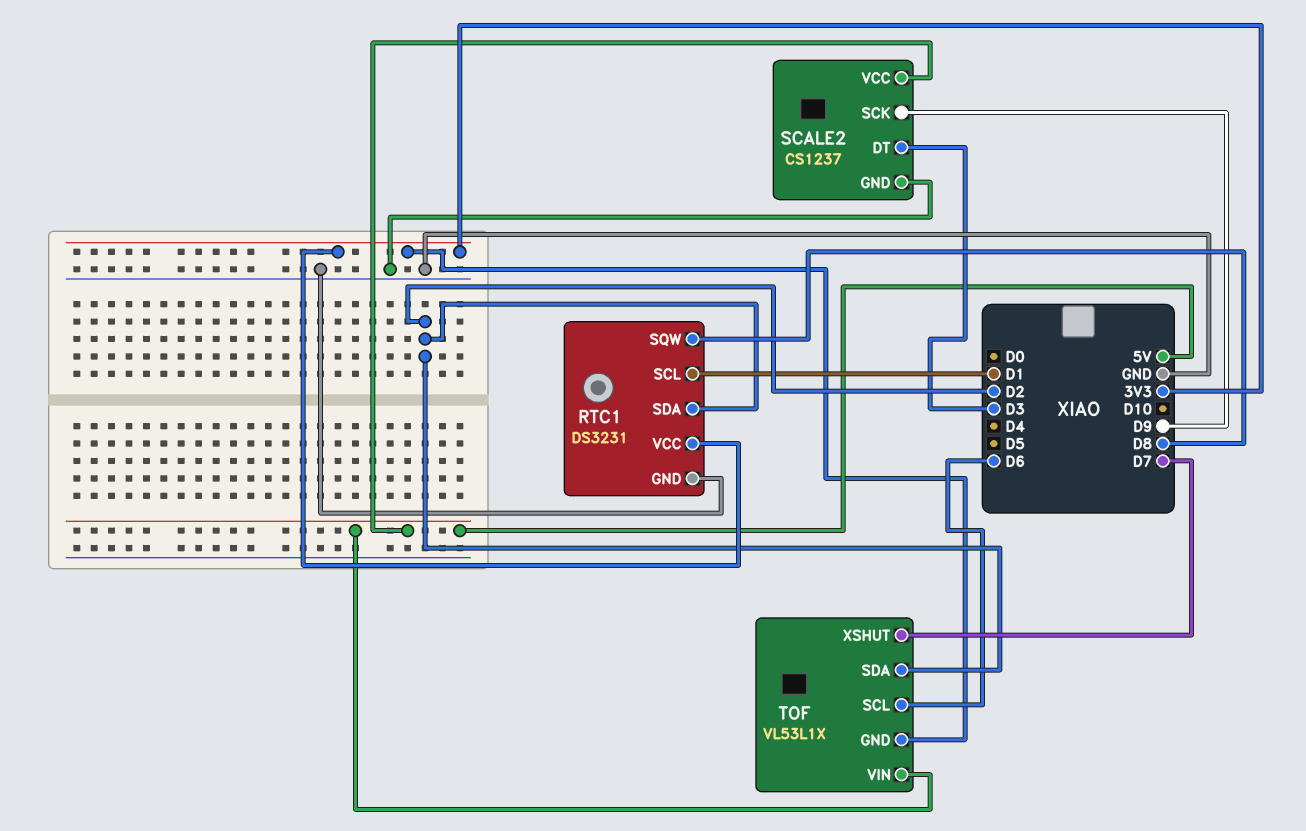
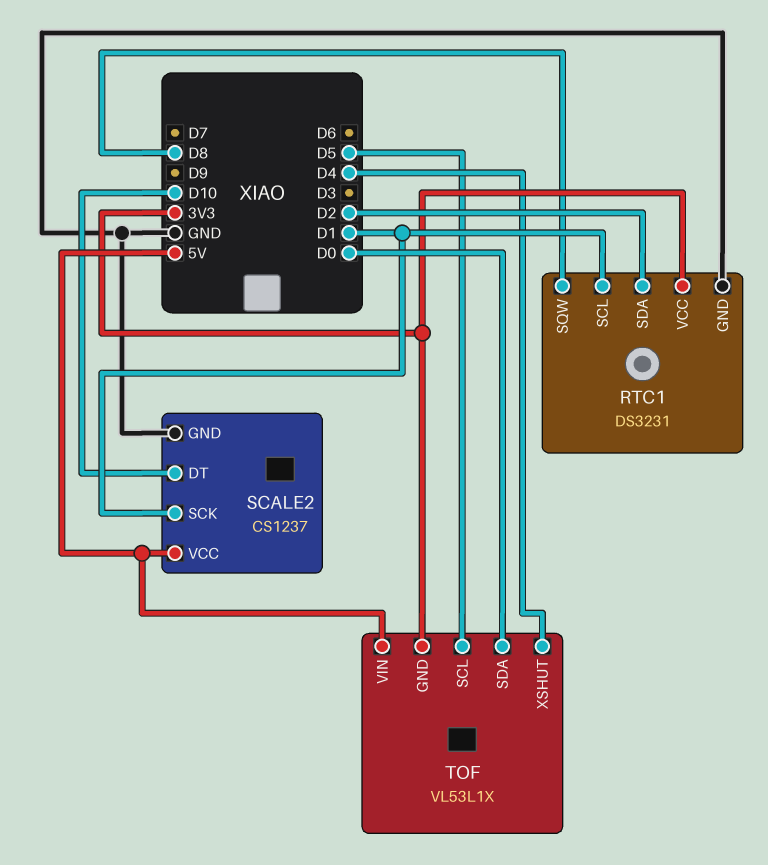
SCALE2 pin DT: D3 -> D10
SCALE2 pin SCK: D9 -> D1
TOF pin SCL: D6 -> D5
TOF pin SDA: D2 -> D0
TOF pin XSHUT: D7 -> D4

